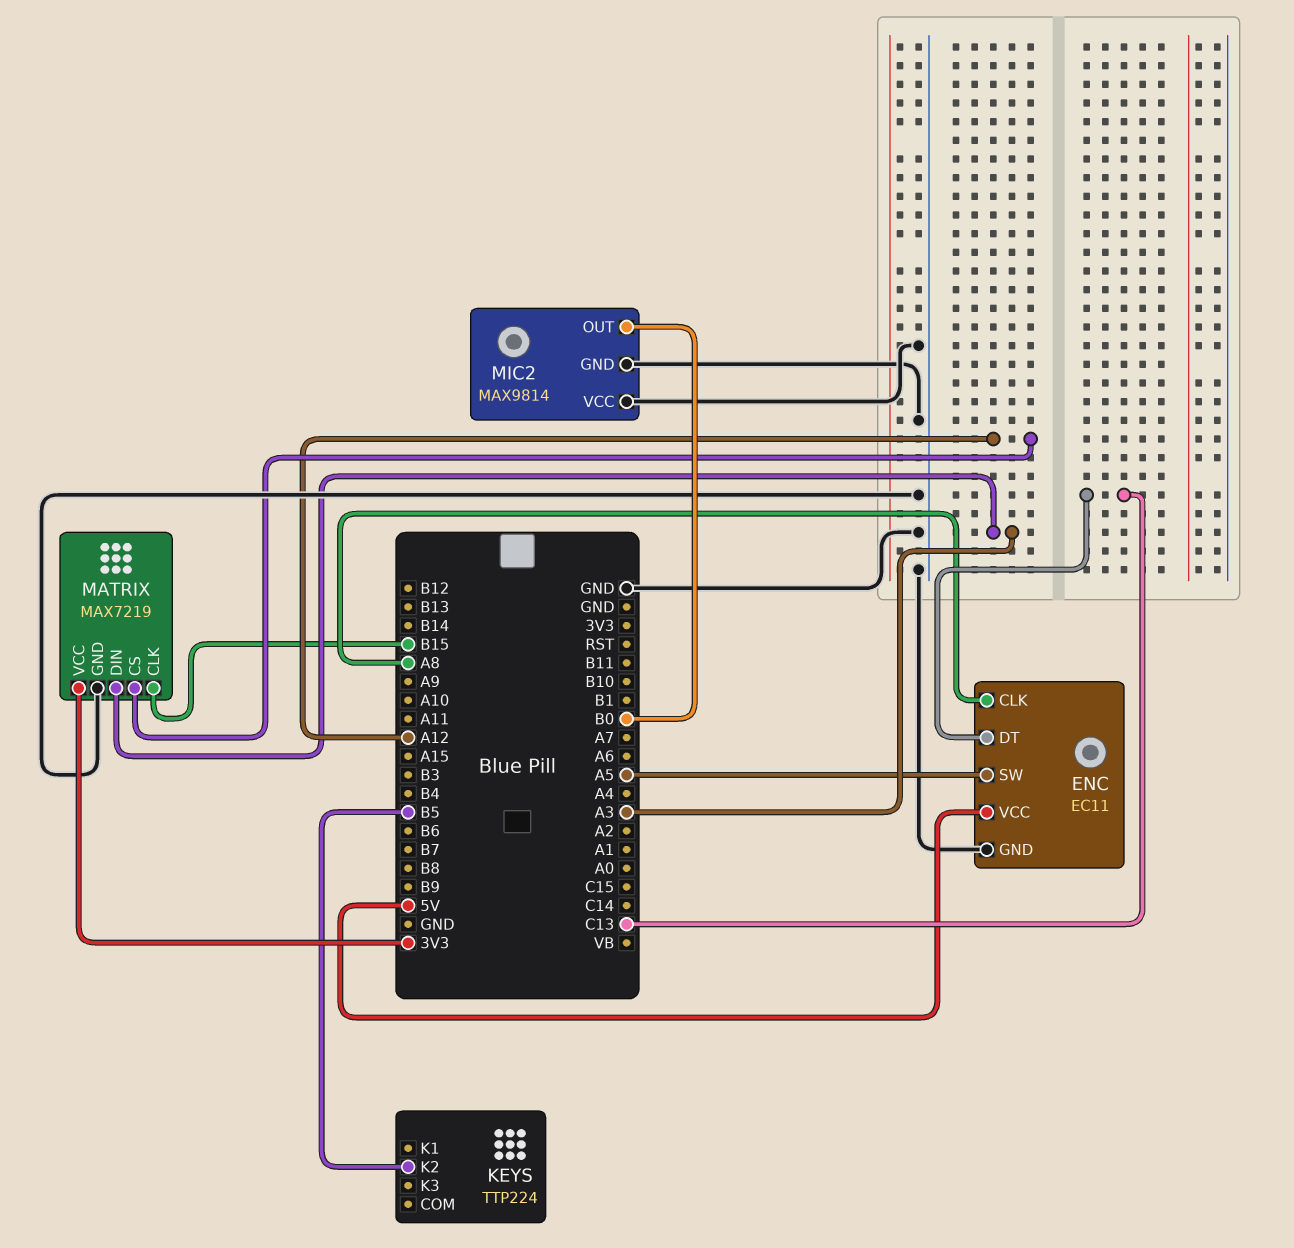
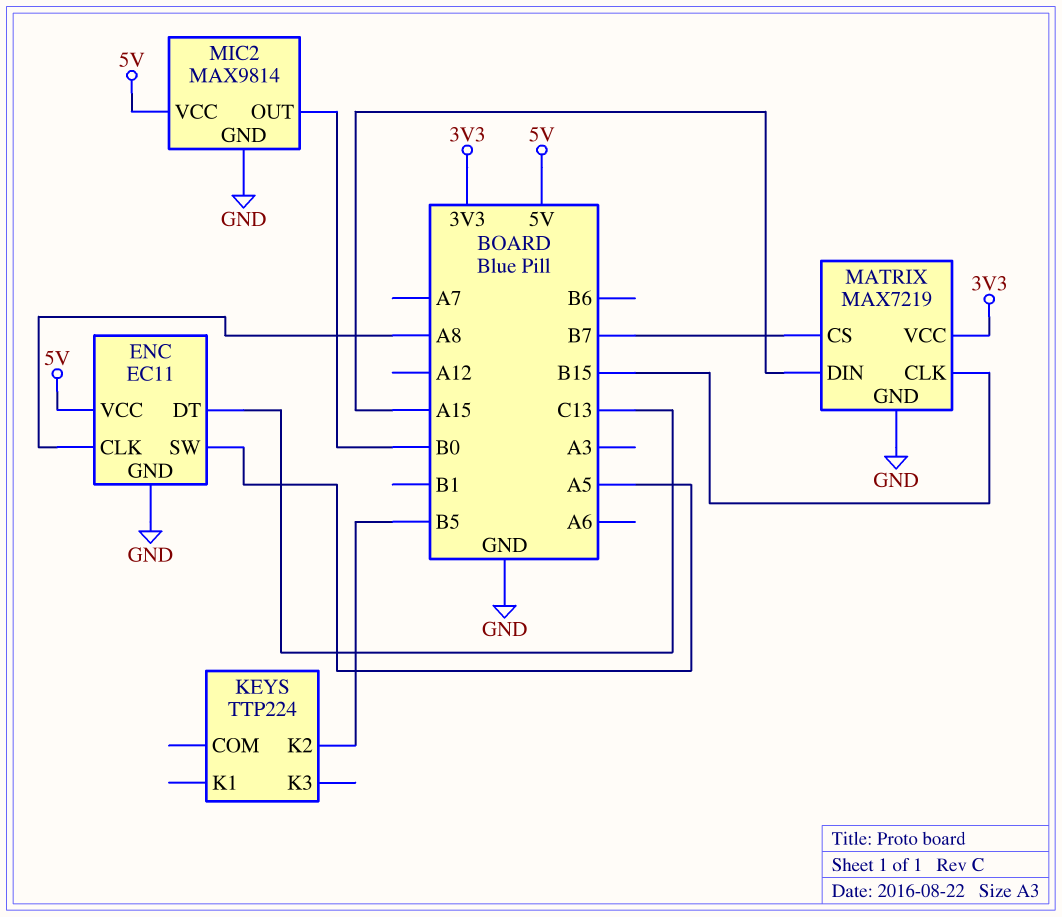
MATRIX pin CS: A12 -> B7
MATRIX pin DIN: A3 -> A15
MIC2 pin VCC: GND -> 5V

